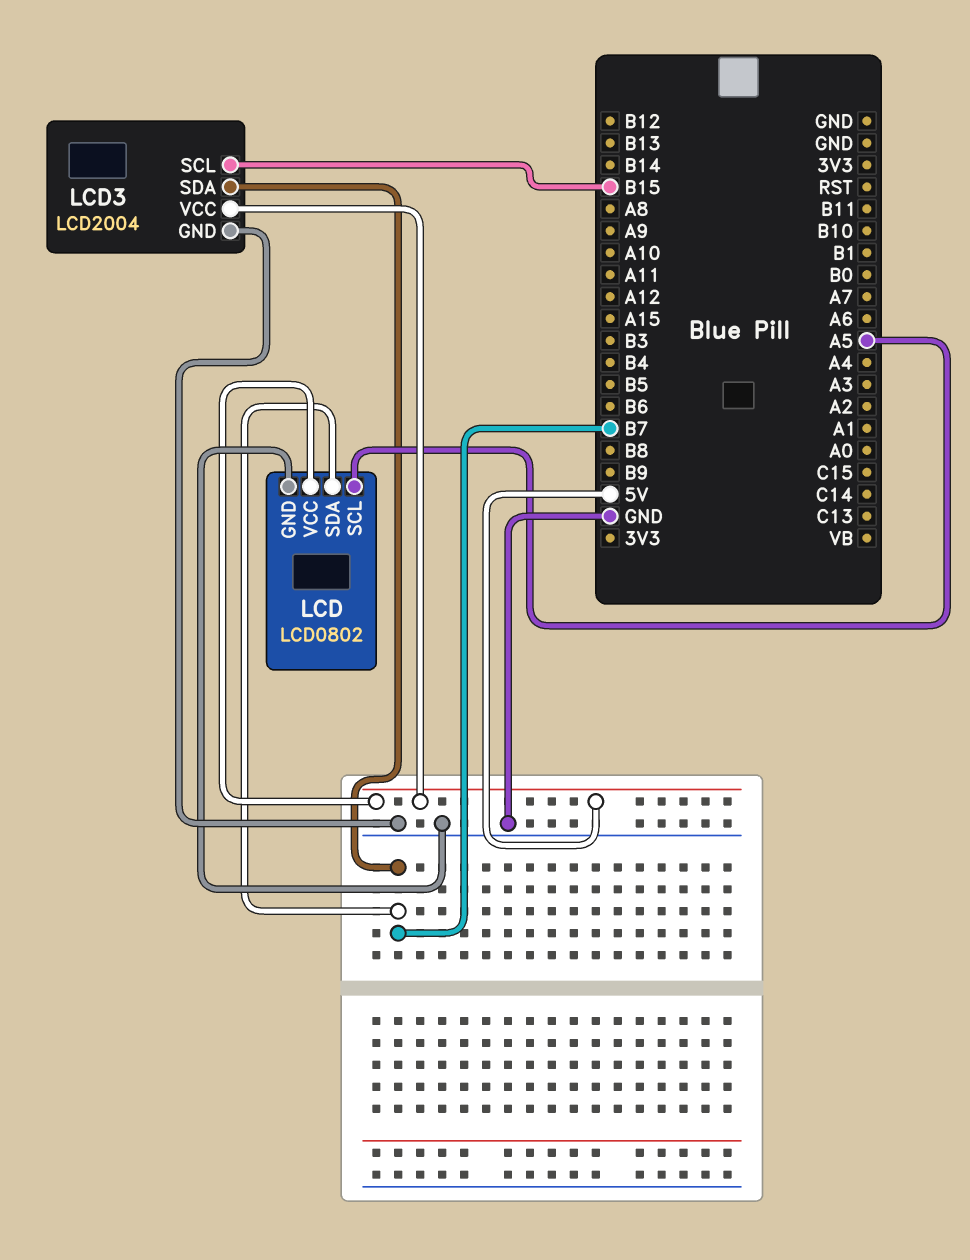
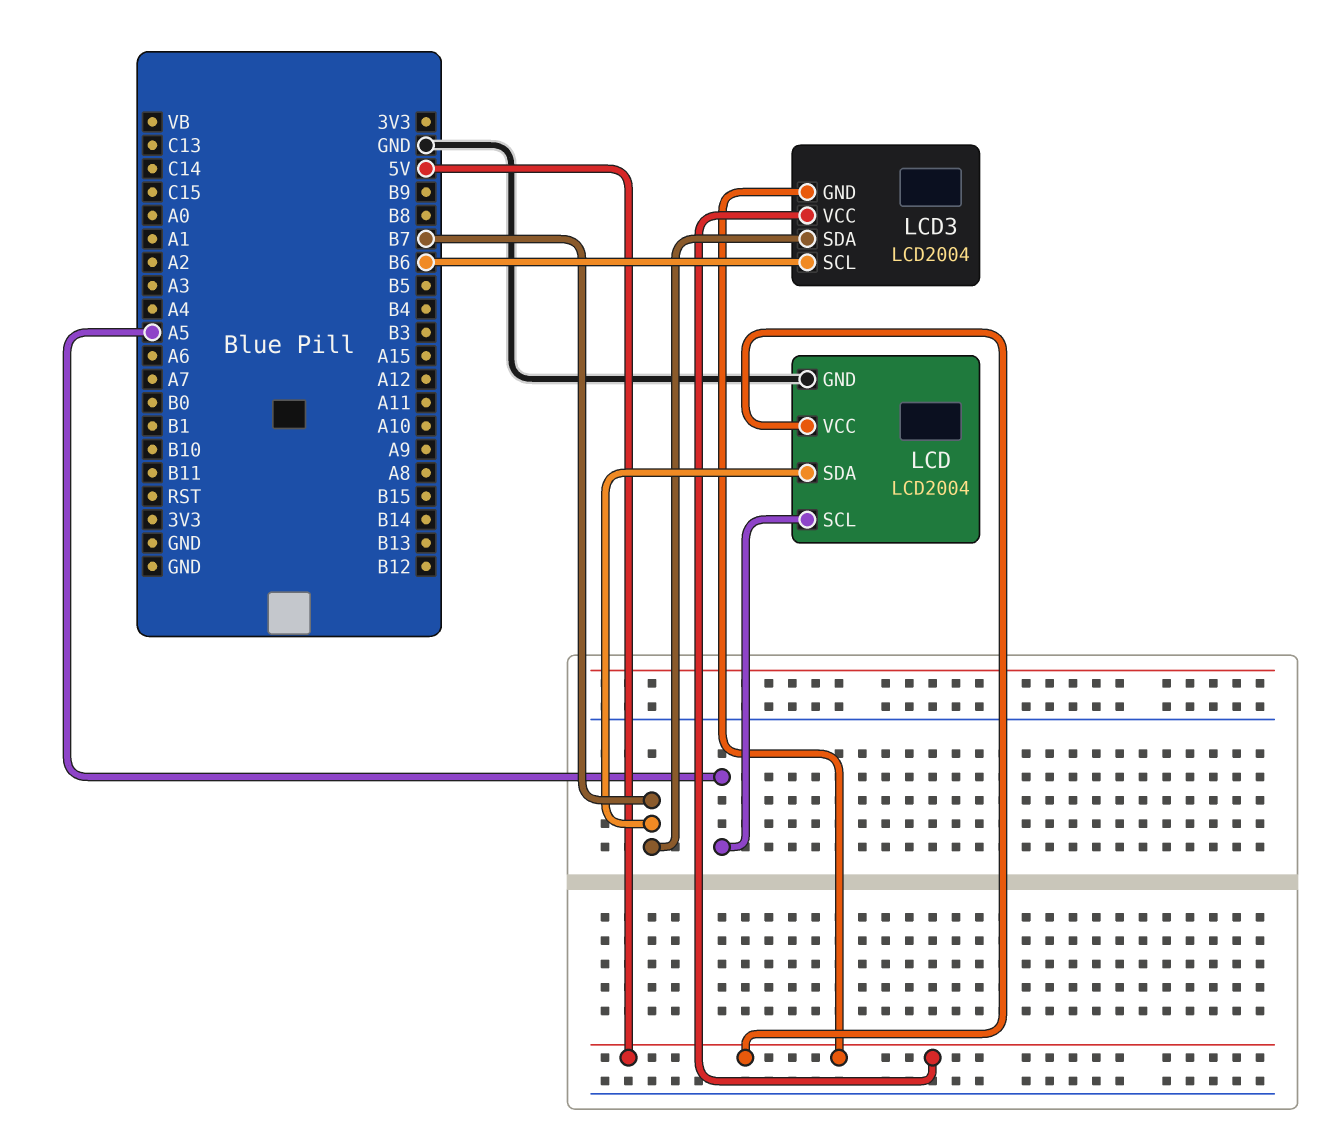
LCD: LCD0802 -> LCD2004
LCD3 pin GND: GND -> 5V
LCD3 pin SCL: B15 -> B6

